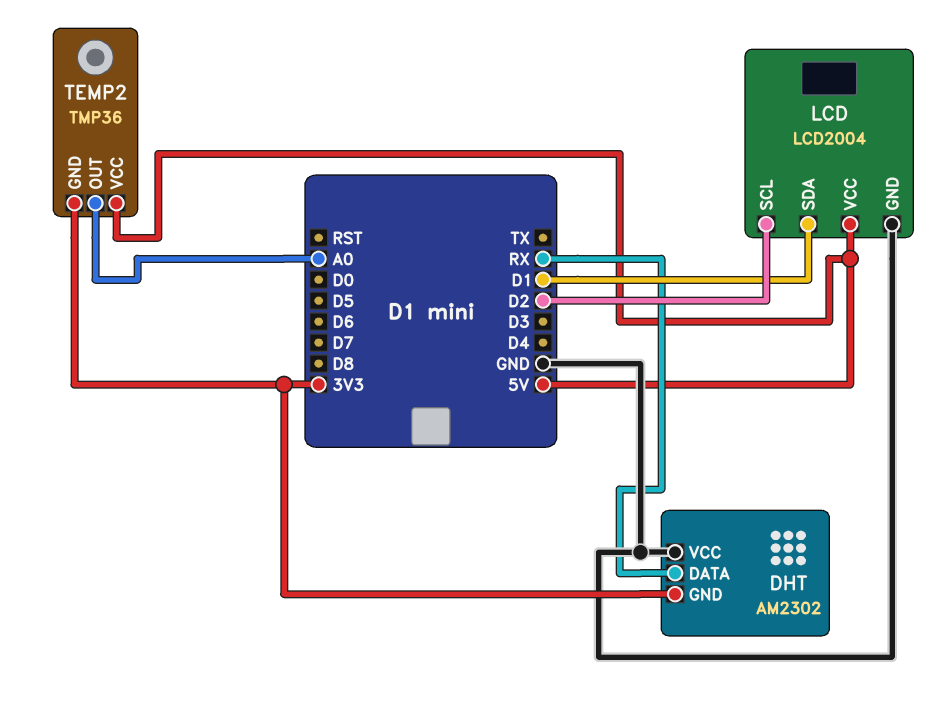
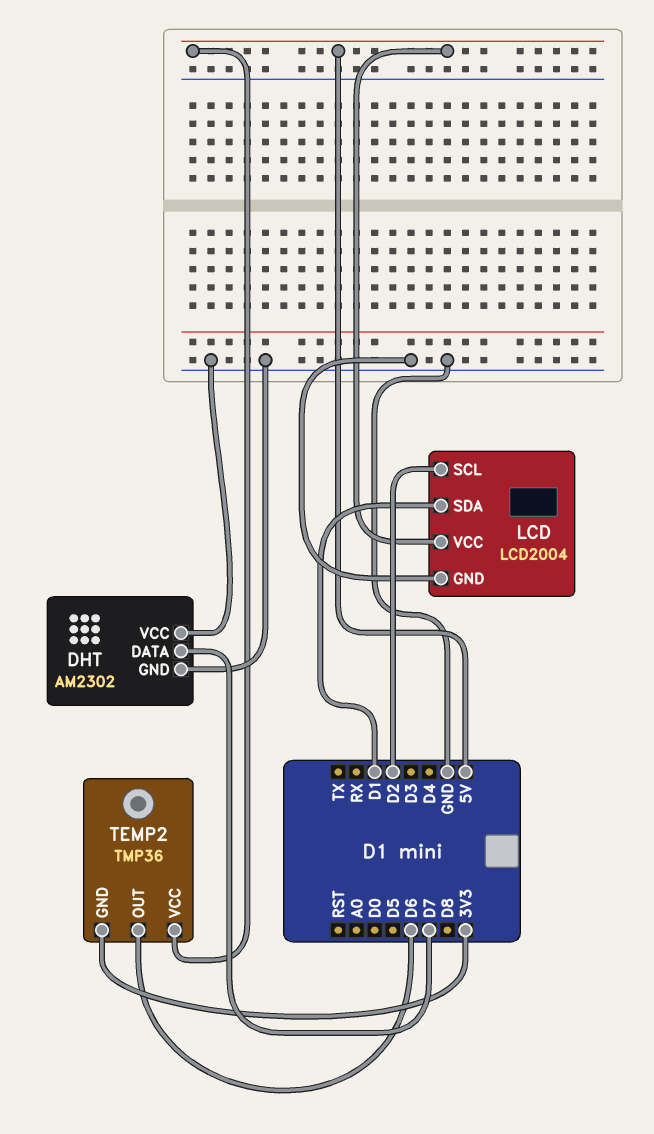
DHT pin DATA: RX -> D7
DHT pin GND: 3V3 -> GND
TEMP2 pin OUT: A0 -> D6

